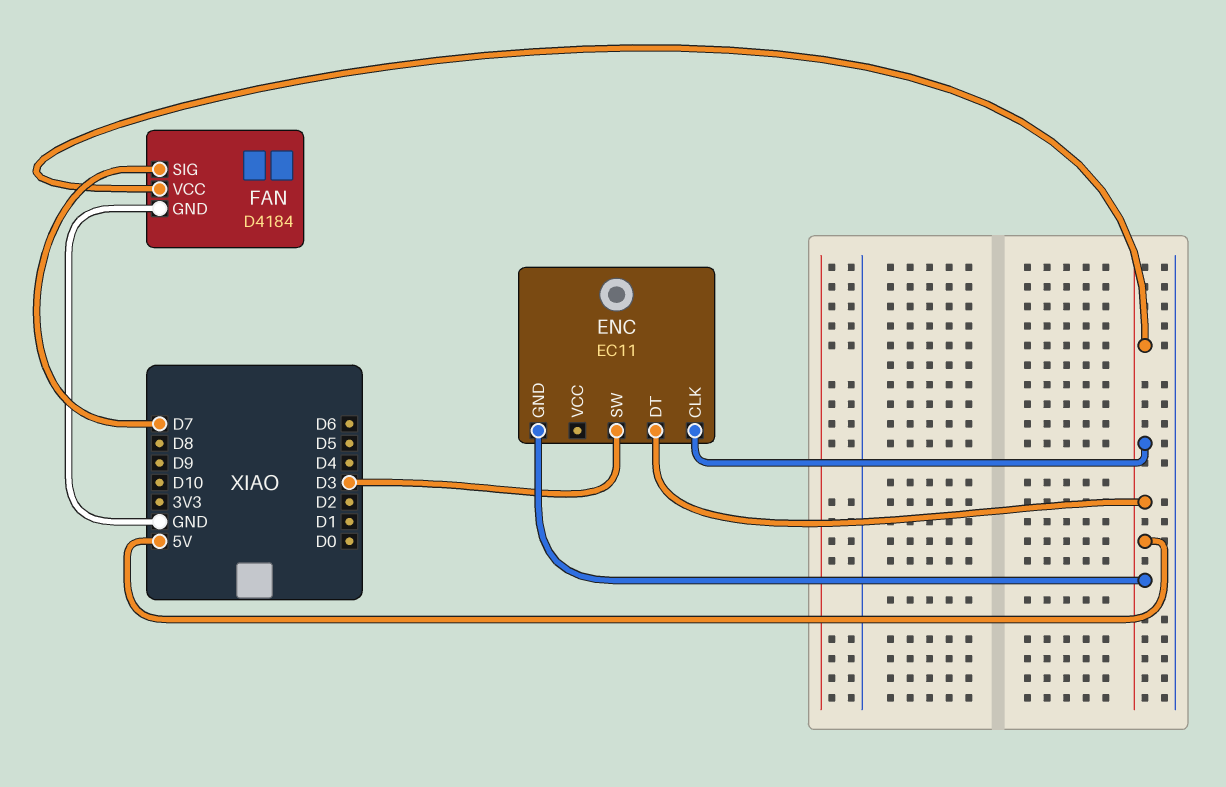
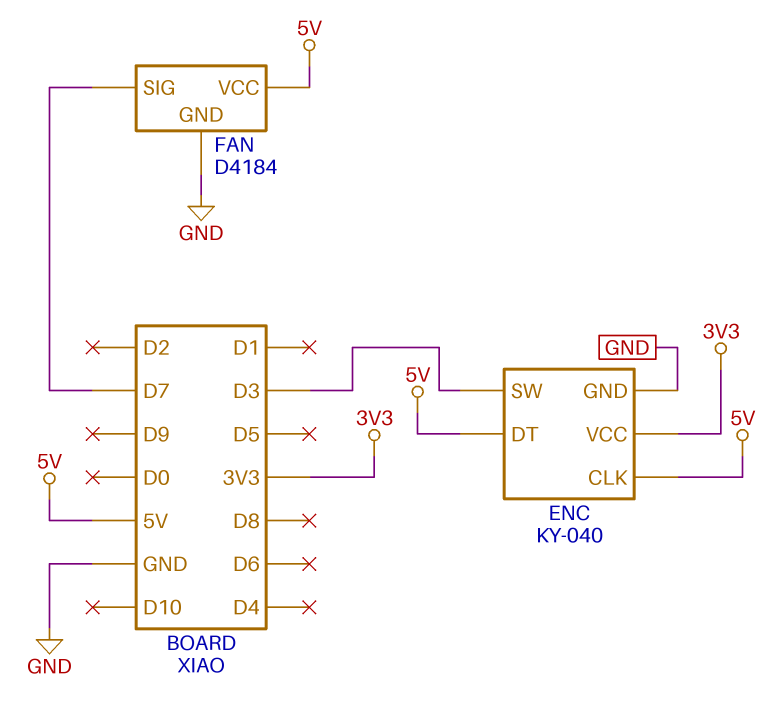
ENC: EC11 -> KY-040
ENC pin GND: 5V -> GND
ENC pin VCC: none -> 3V3

